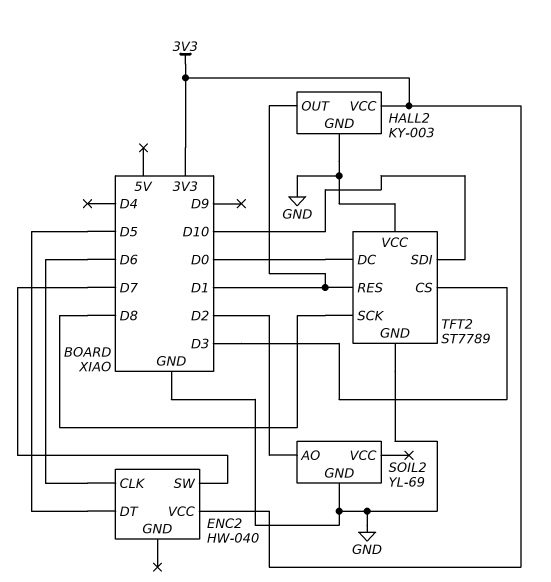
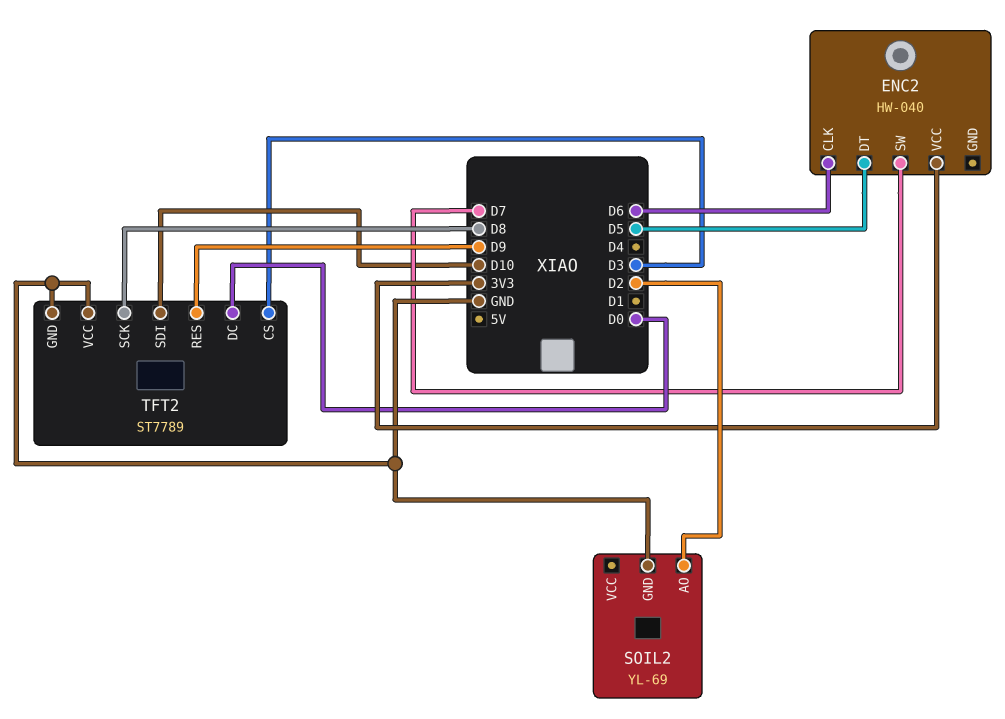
HALL2: KY-003 -> none
HALL2 pin GND: GND -> none
HALL2 pin OUT: D1 -> none
HALL2 pin VCC: 3V3 -> none
TFT2 pin RES: D1 -> D9

